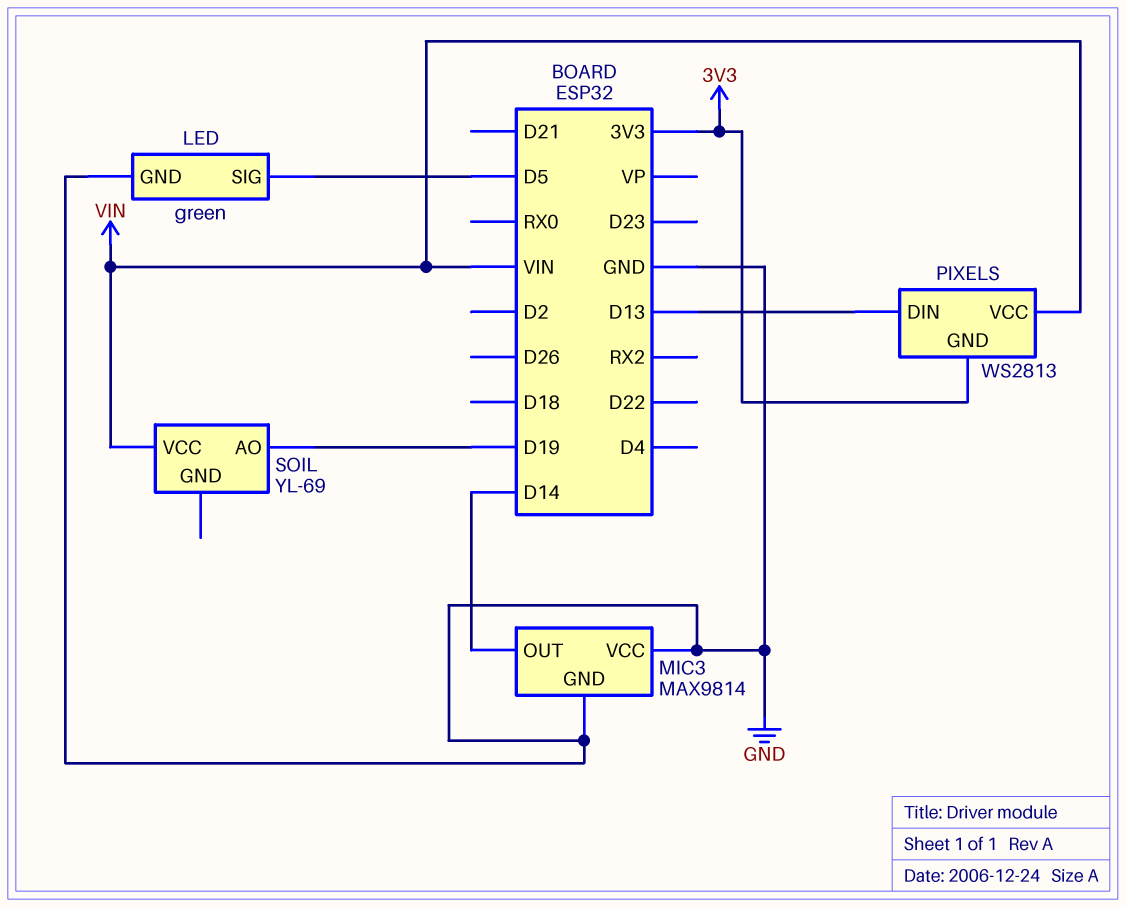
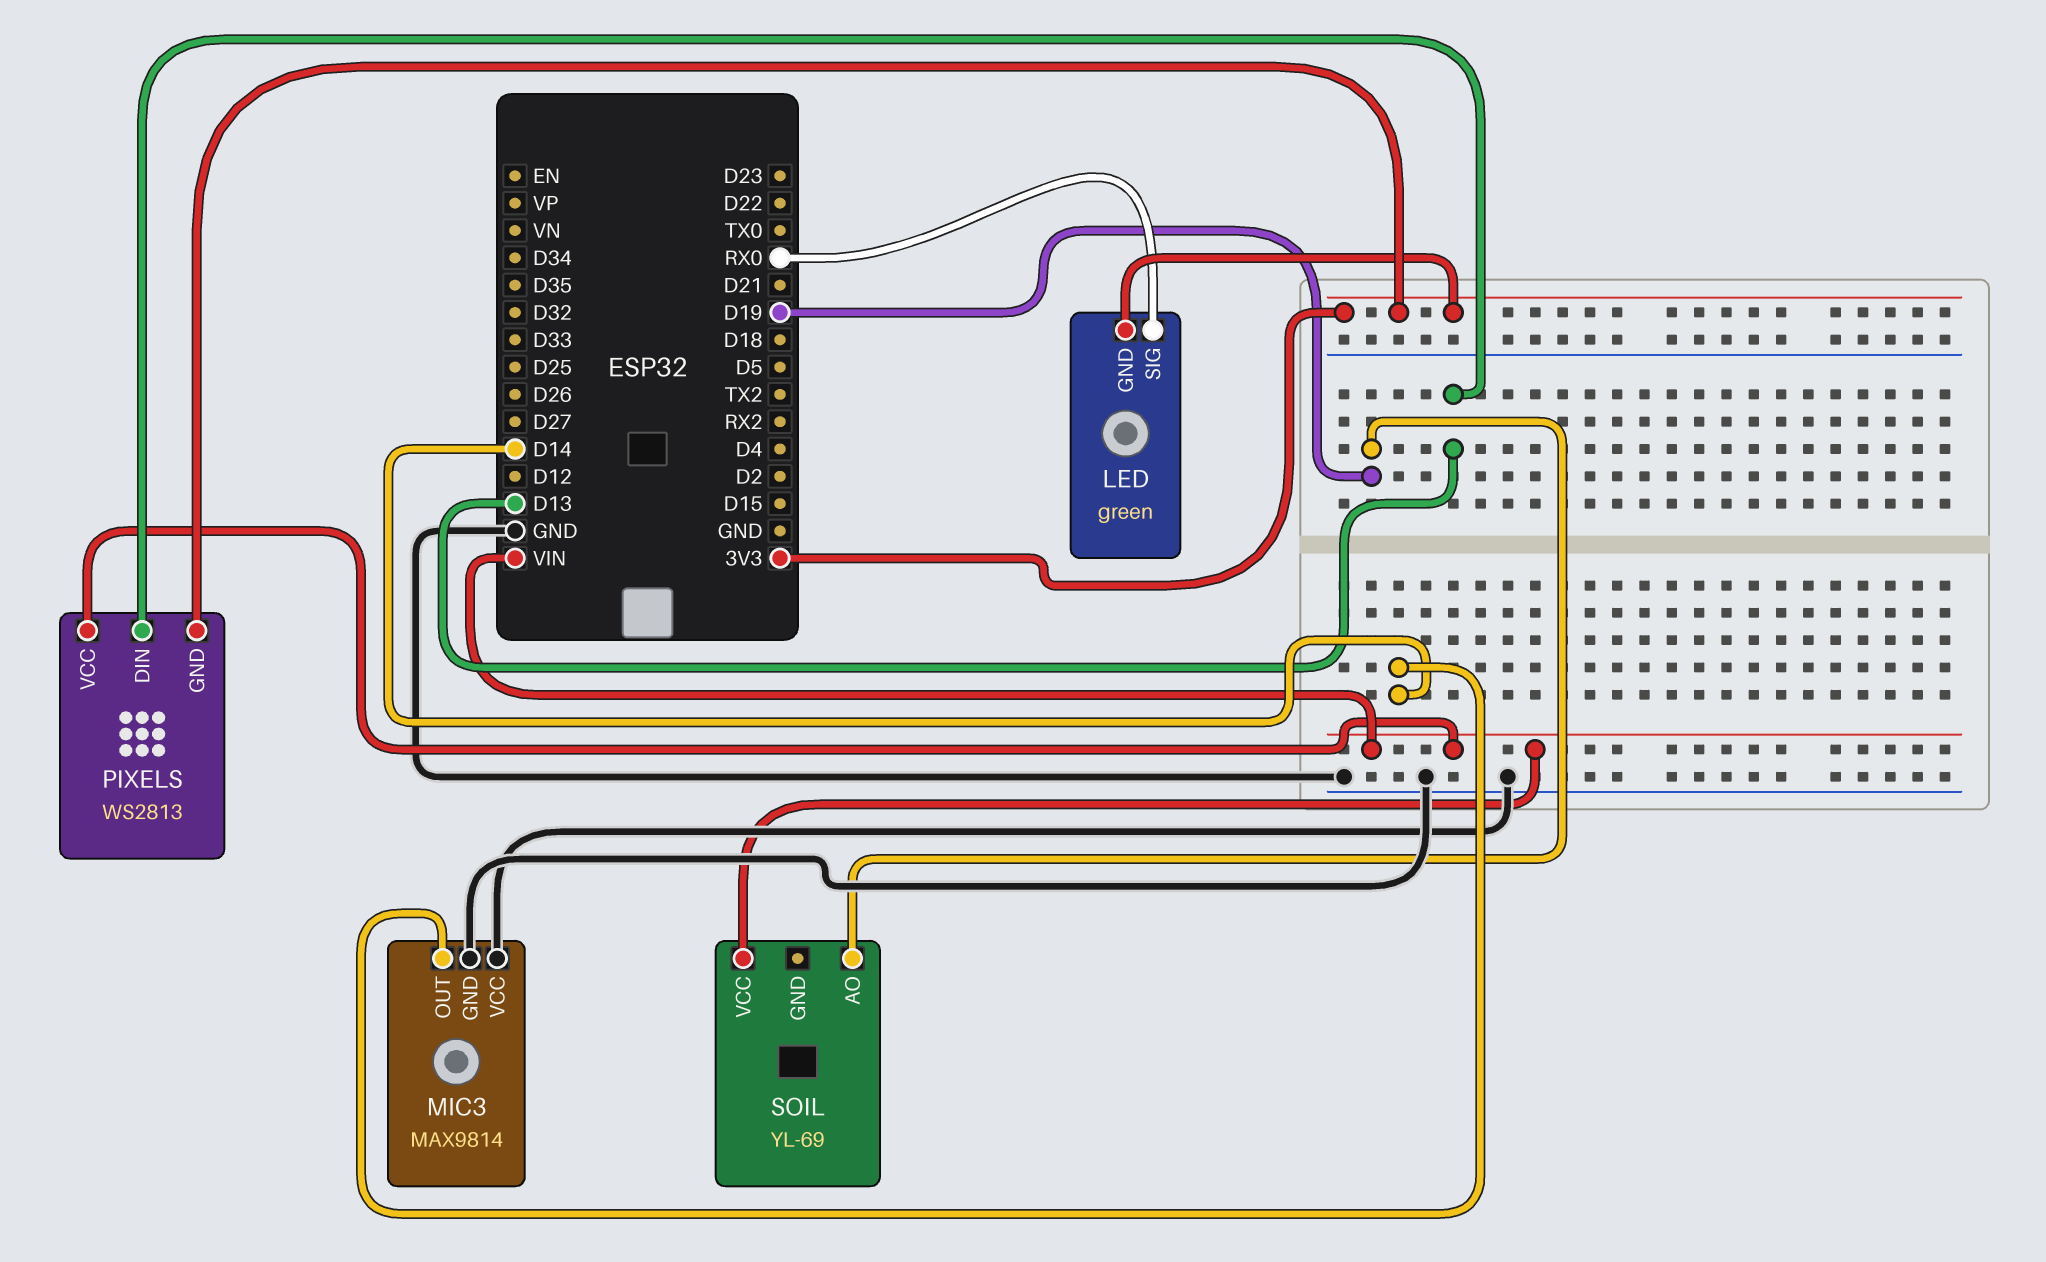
LED pin GND: GND -> 3V3
LED pin SIG: D5 -> RX0

